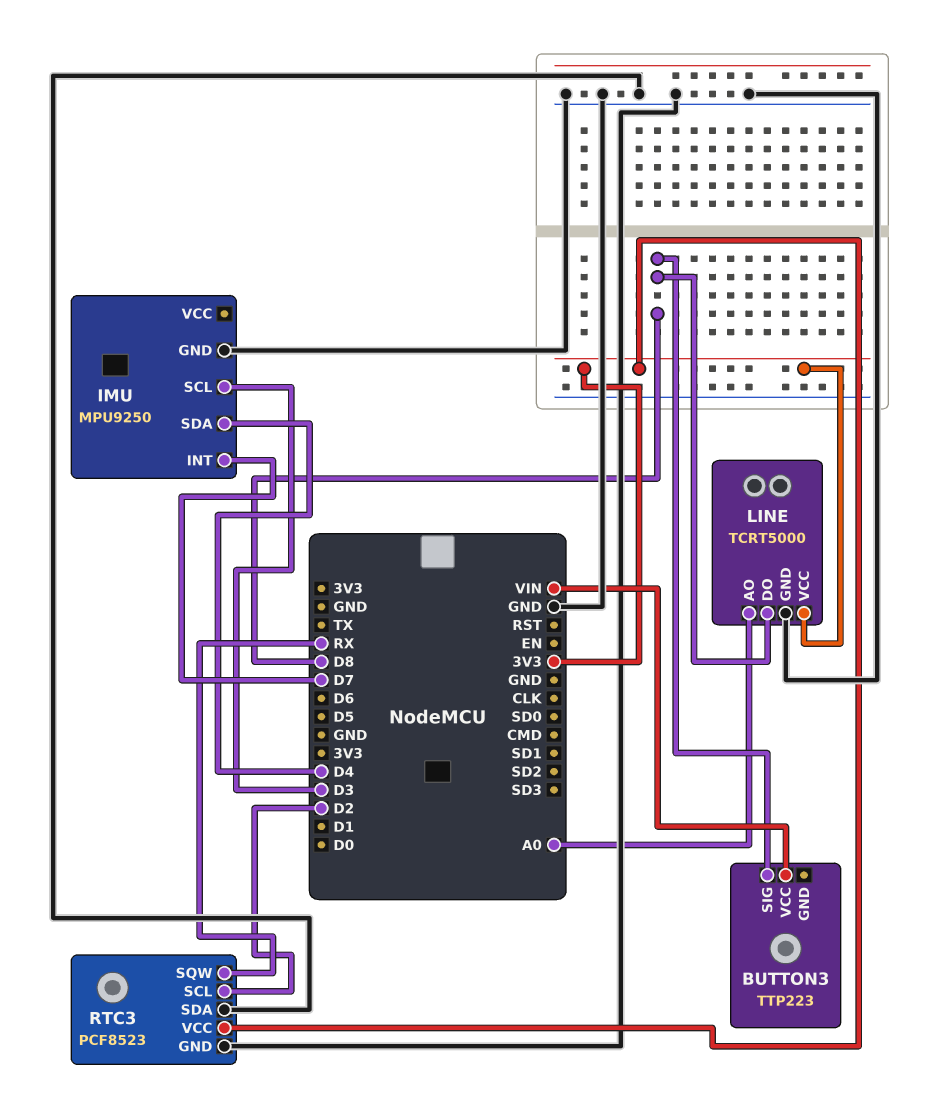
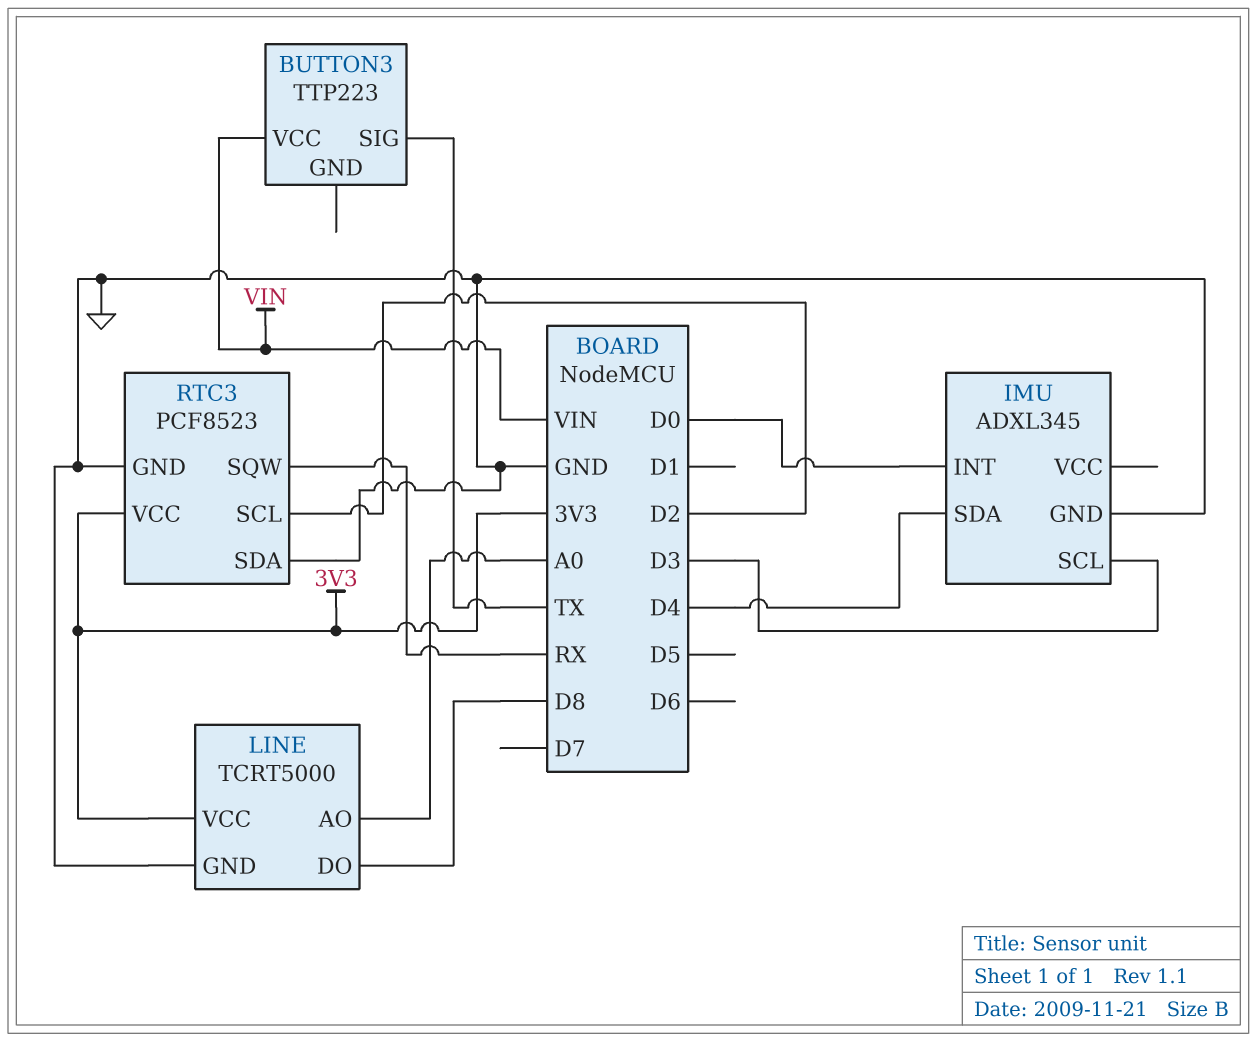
BUTTON3 pin SIG: D8 -> TX
IMU: MPU9250 -> ADXL345
IMU pin INT: D7 -> D0

